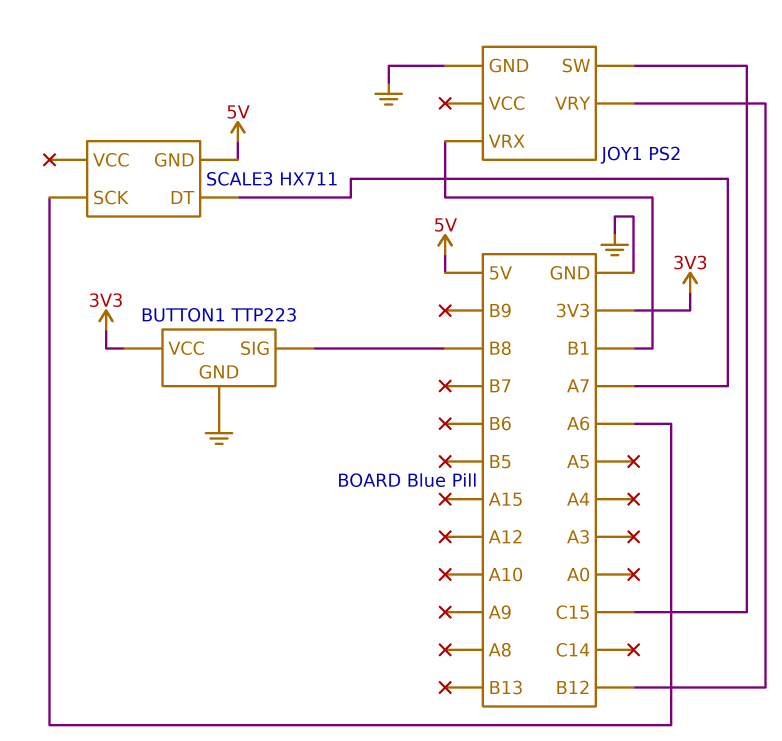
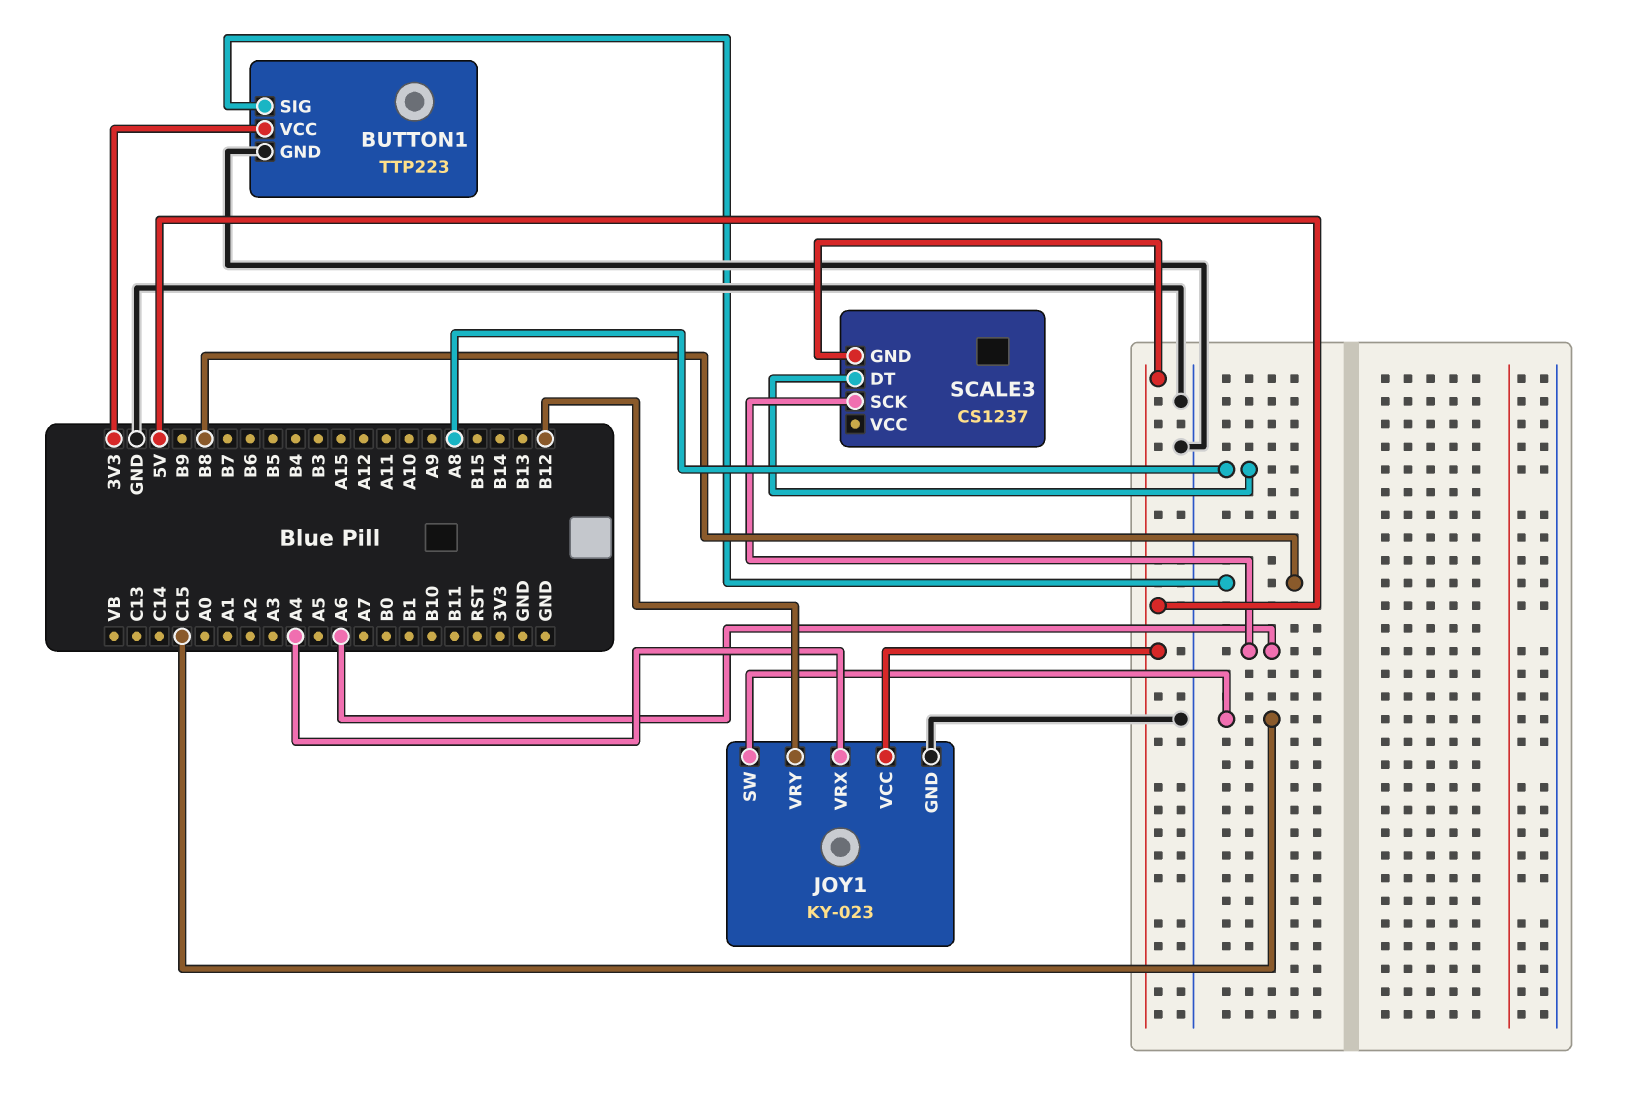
JOY1: PS2 -> KY-023
JOY1 pin VCC: none -> 5V
JOY1 pin VRX: B1 -> A4
SCALE3: HX711 -> CS1237
SCALE3 pin DT: A7 -> A8

